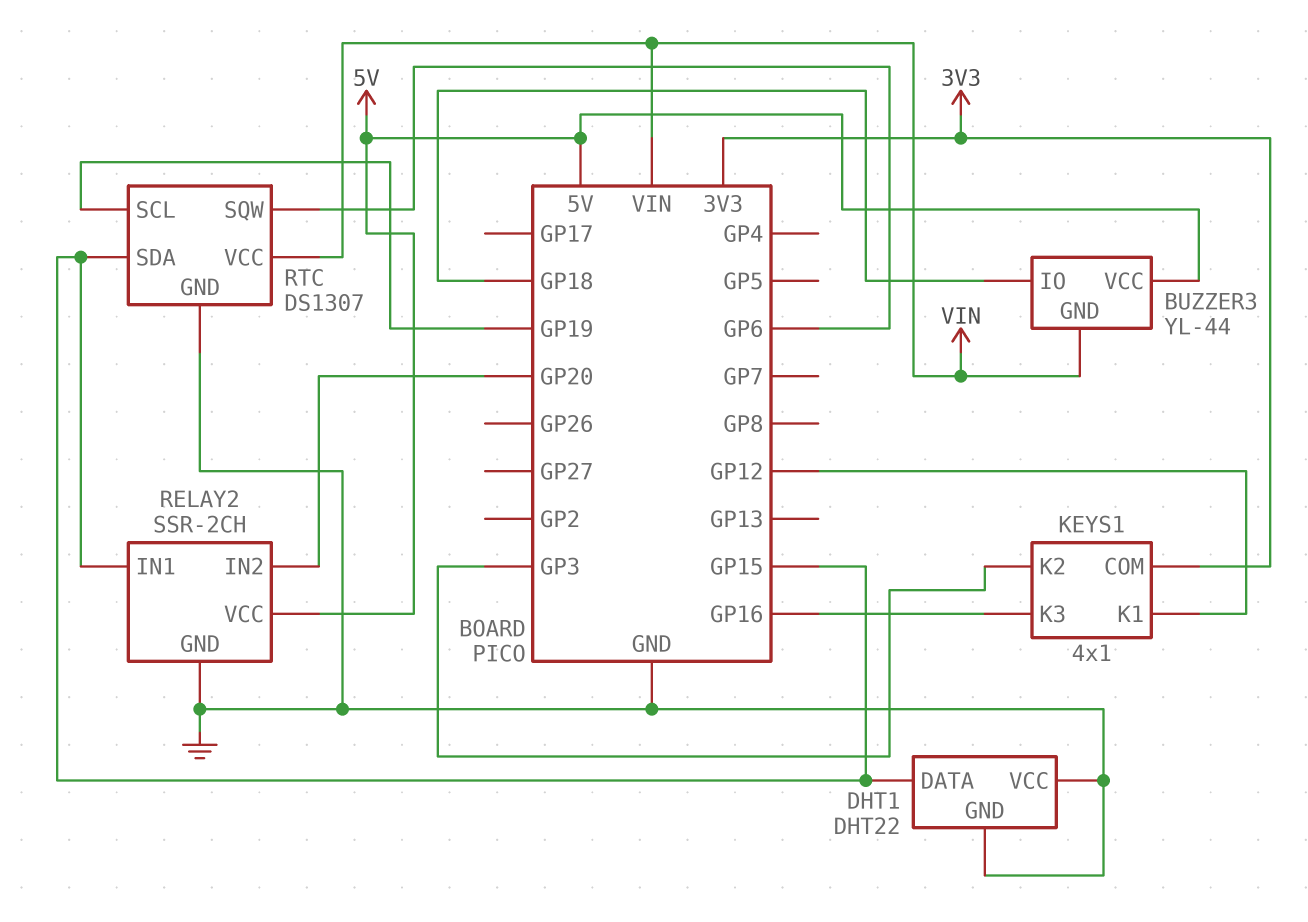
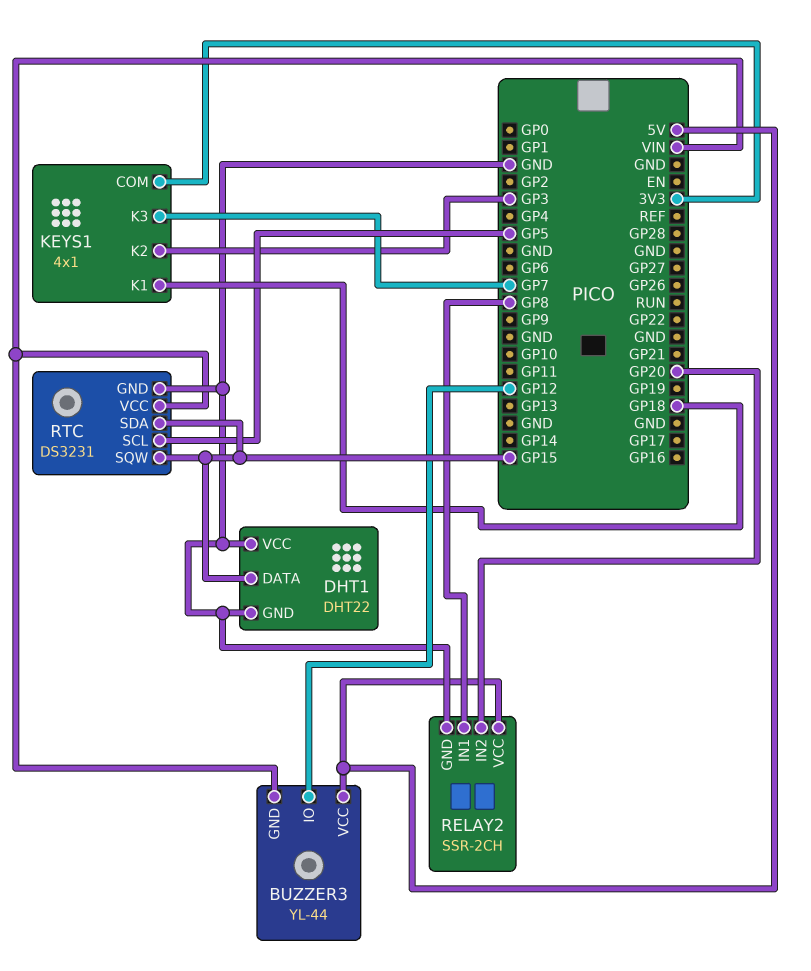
BUZZER3 pin IO: GP18 -> GP12
KEYS1 pin K1: GP12 -> GP18
KEYS1 pin K3: GP16 -> GP7
RELAY2 pin IN1: GP15 -> GP8
RTC: DS1307 -> DS3231
RTC pin SCL: GP19 -> GP5
RTC pin SQW: GP6 -> GP15

